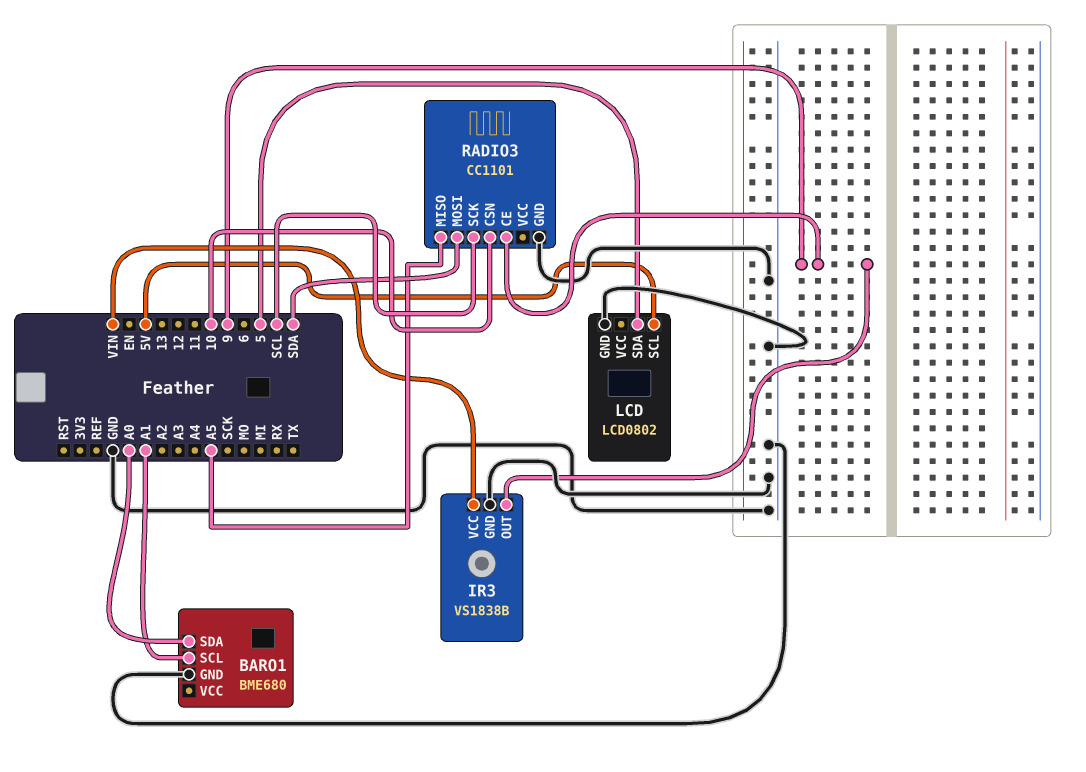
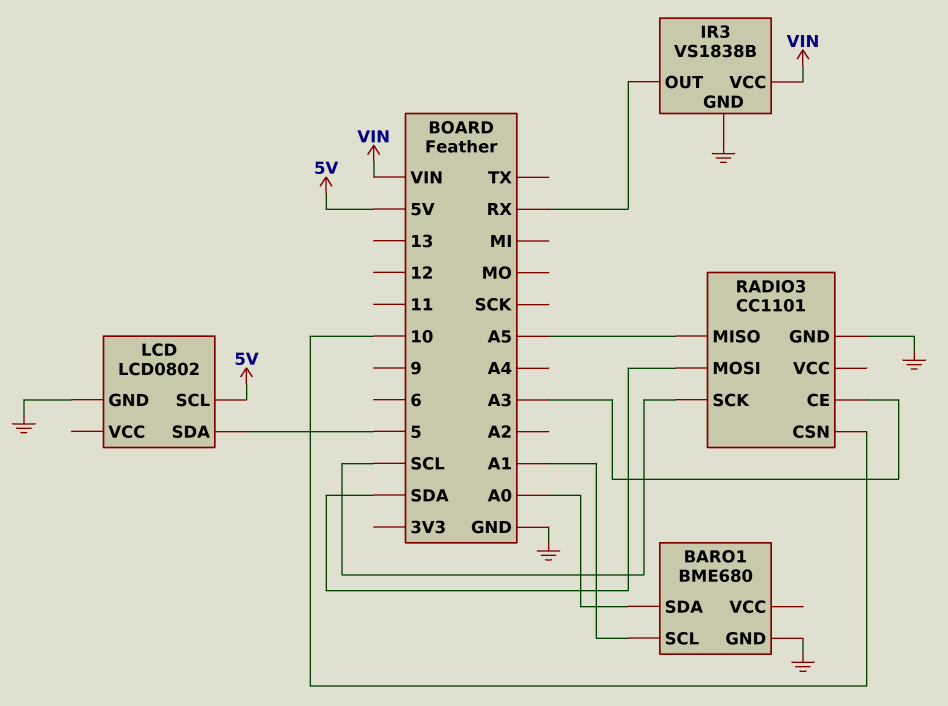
IR3 pin OUT: 9 -> RX
RADIO3 pin CE: 9 -> A3

